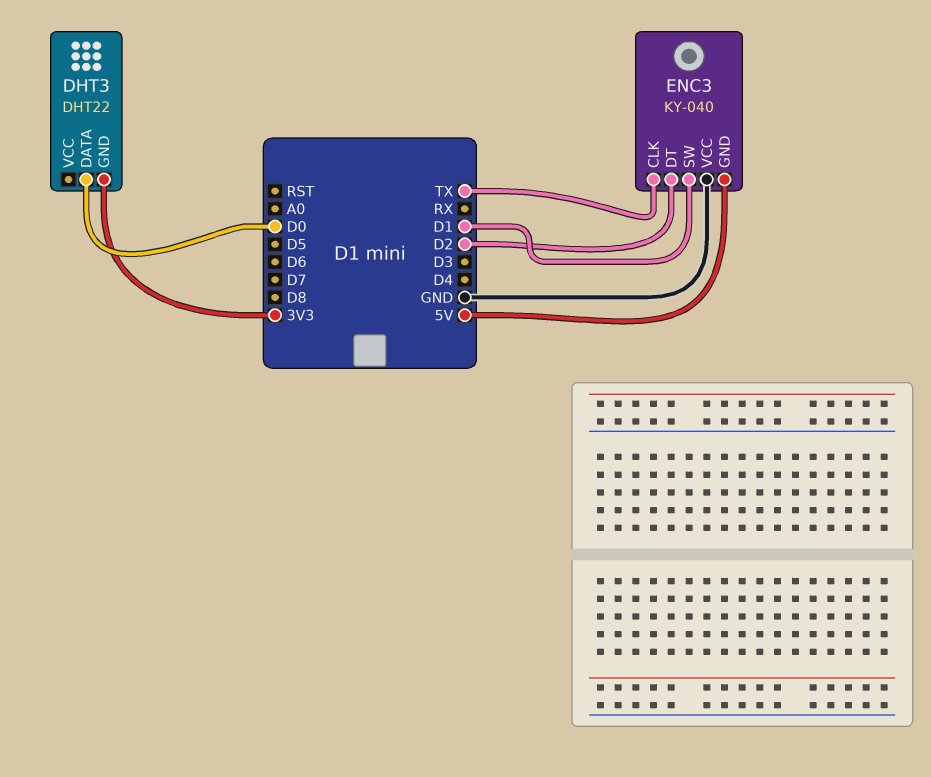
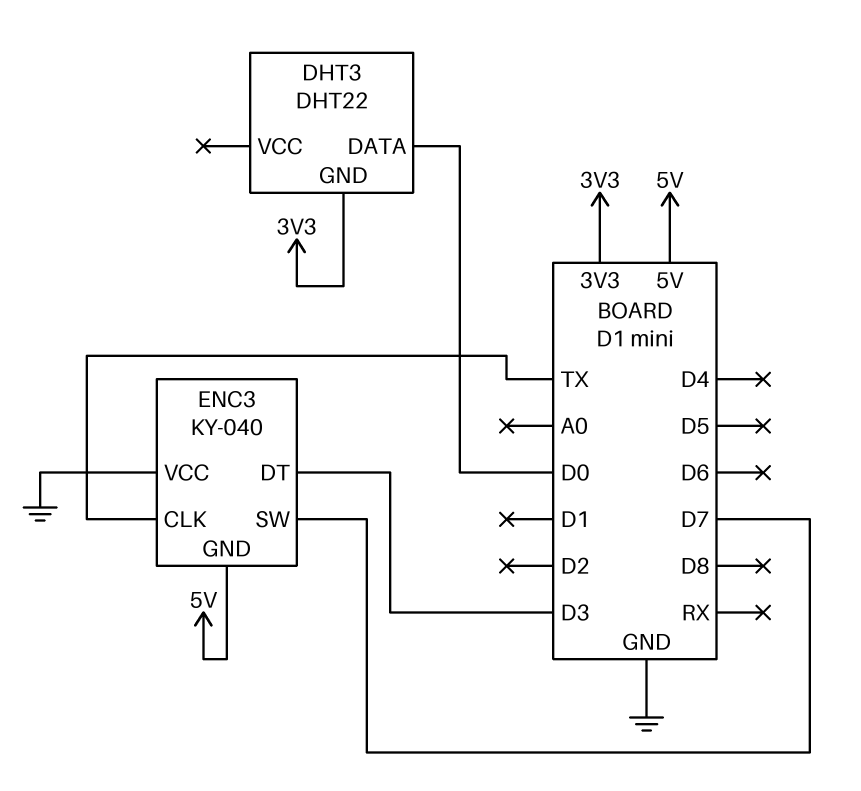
ENC3 pin DT: D2 -> D3
ENC3 pin SW: D1 -> D7

